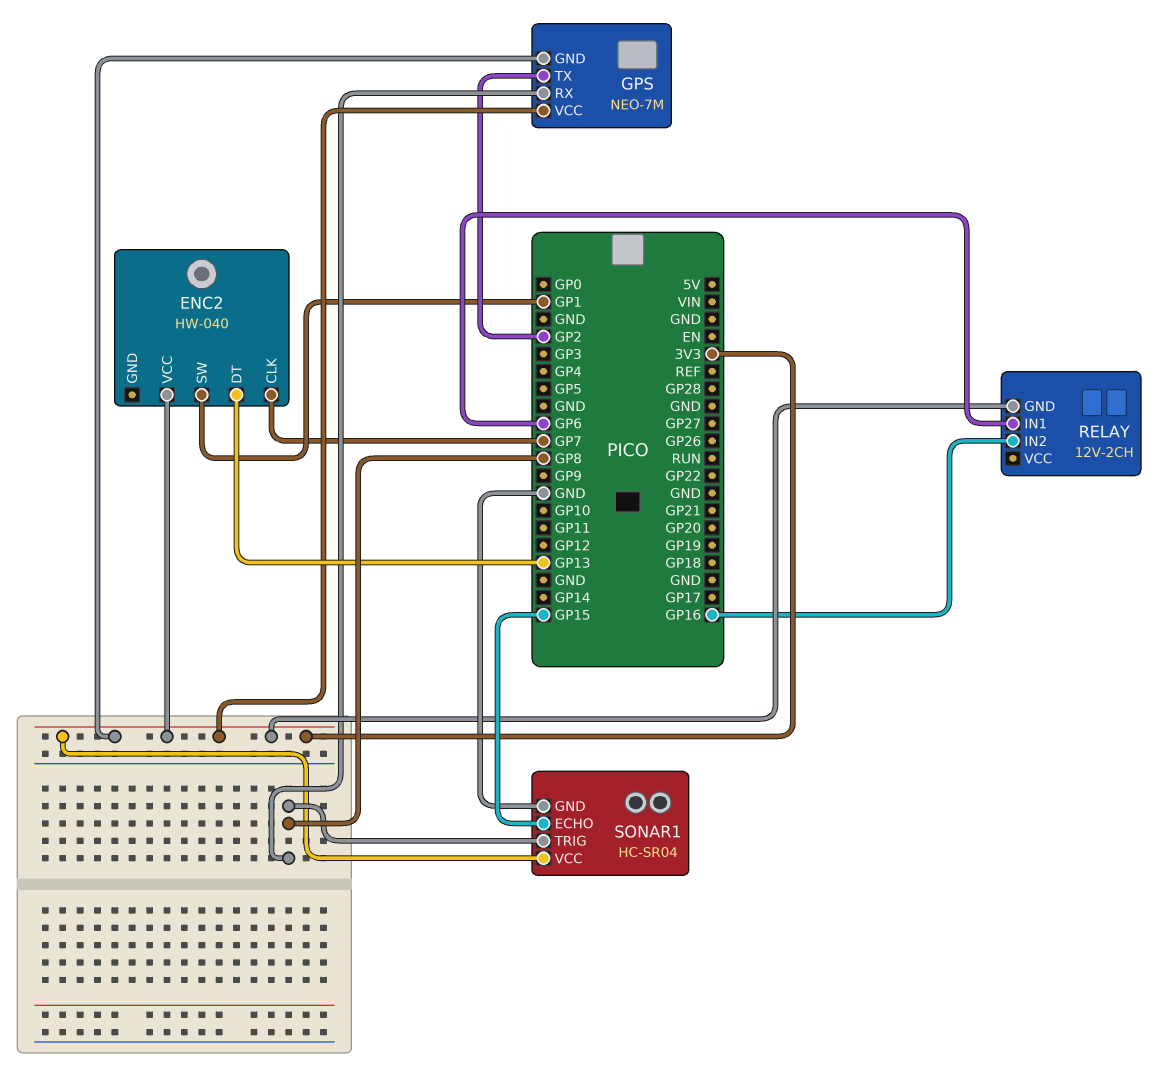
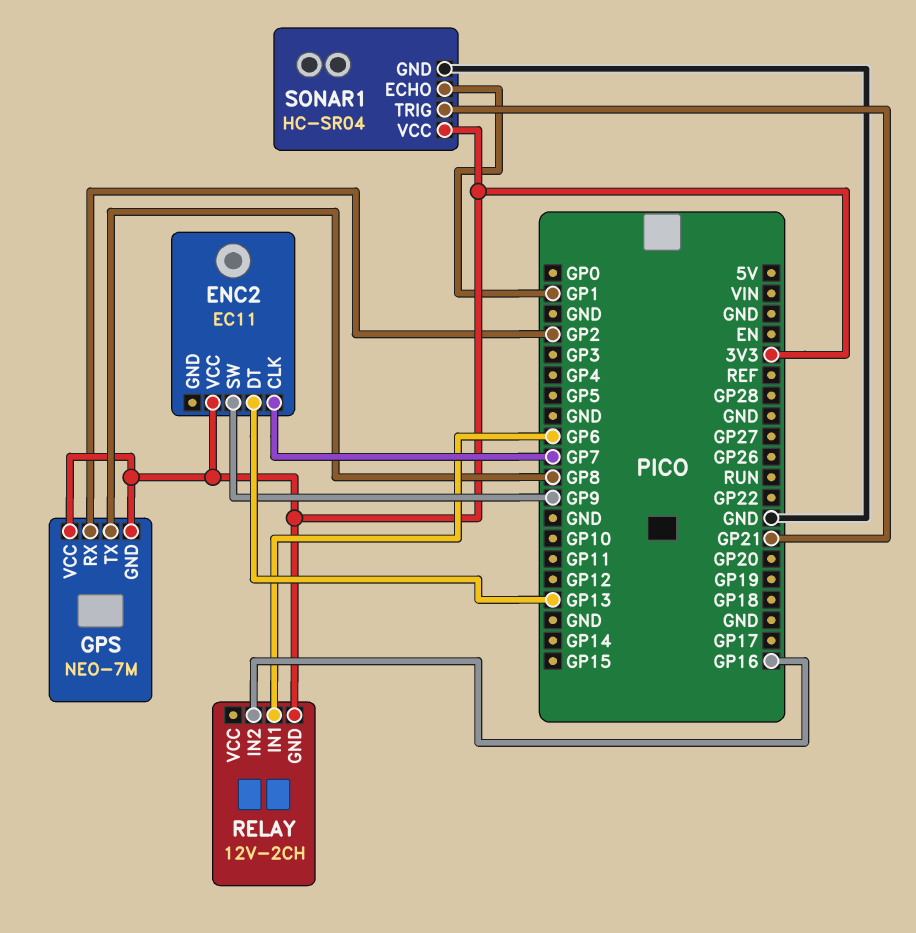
ENC2: HW-040 -> EC11
ENC2 pin SW: GP1 -> GP9
GPS pin RX: GP8 -> GP2
GPS pin TX: GP2 -> GP8
SONAR1 pin ECHO: GP15 -> GP1
SONAR1 pin TRIG: GP8 -> GP21

